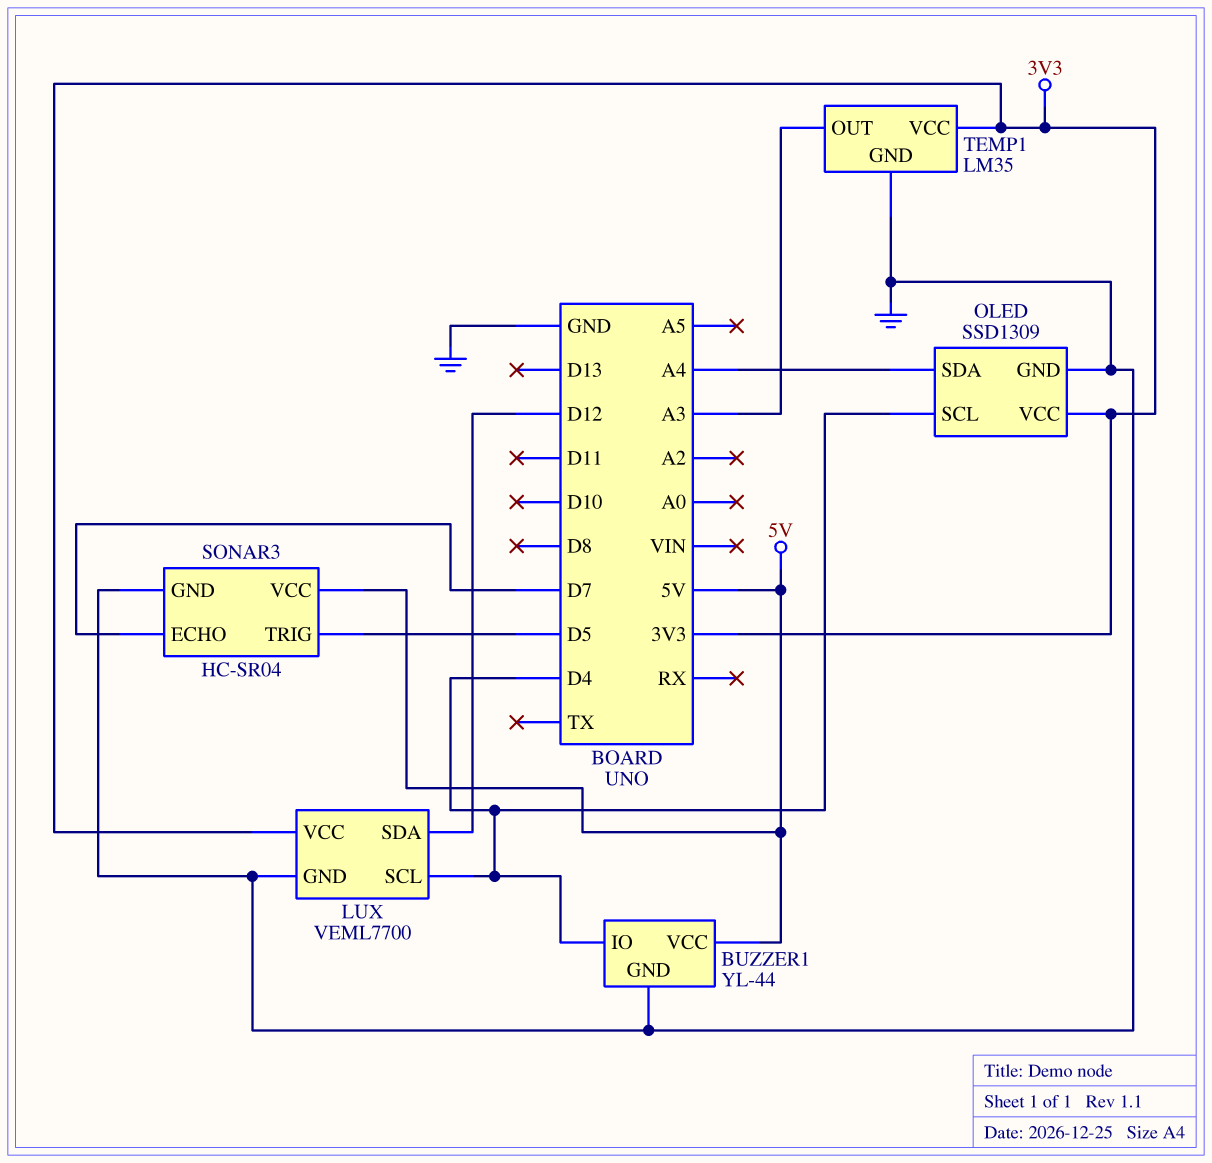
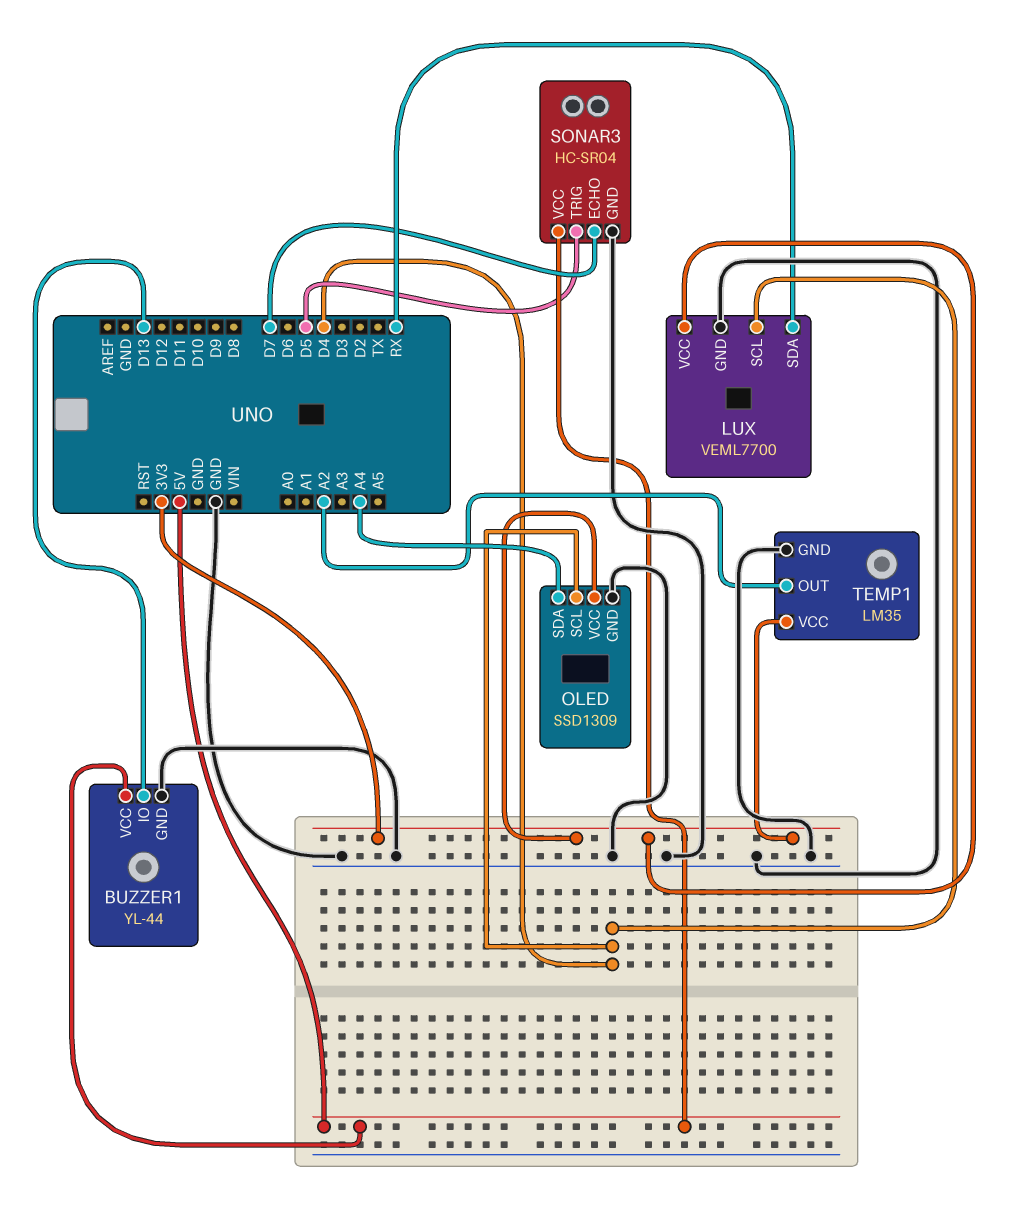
BUZZER1 pin IO: D4 -> D13
LUX pin SDA: D12 -> RX
TEMP1 pin OUT: A3 -> A2

